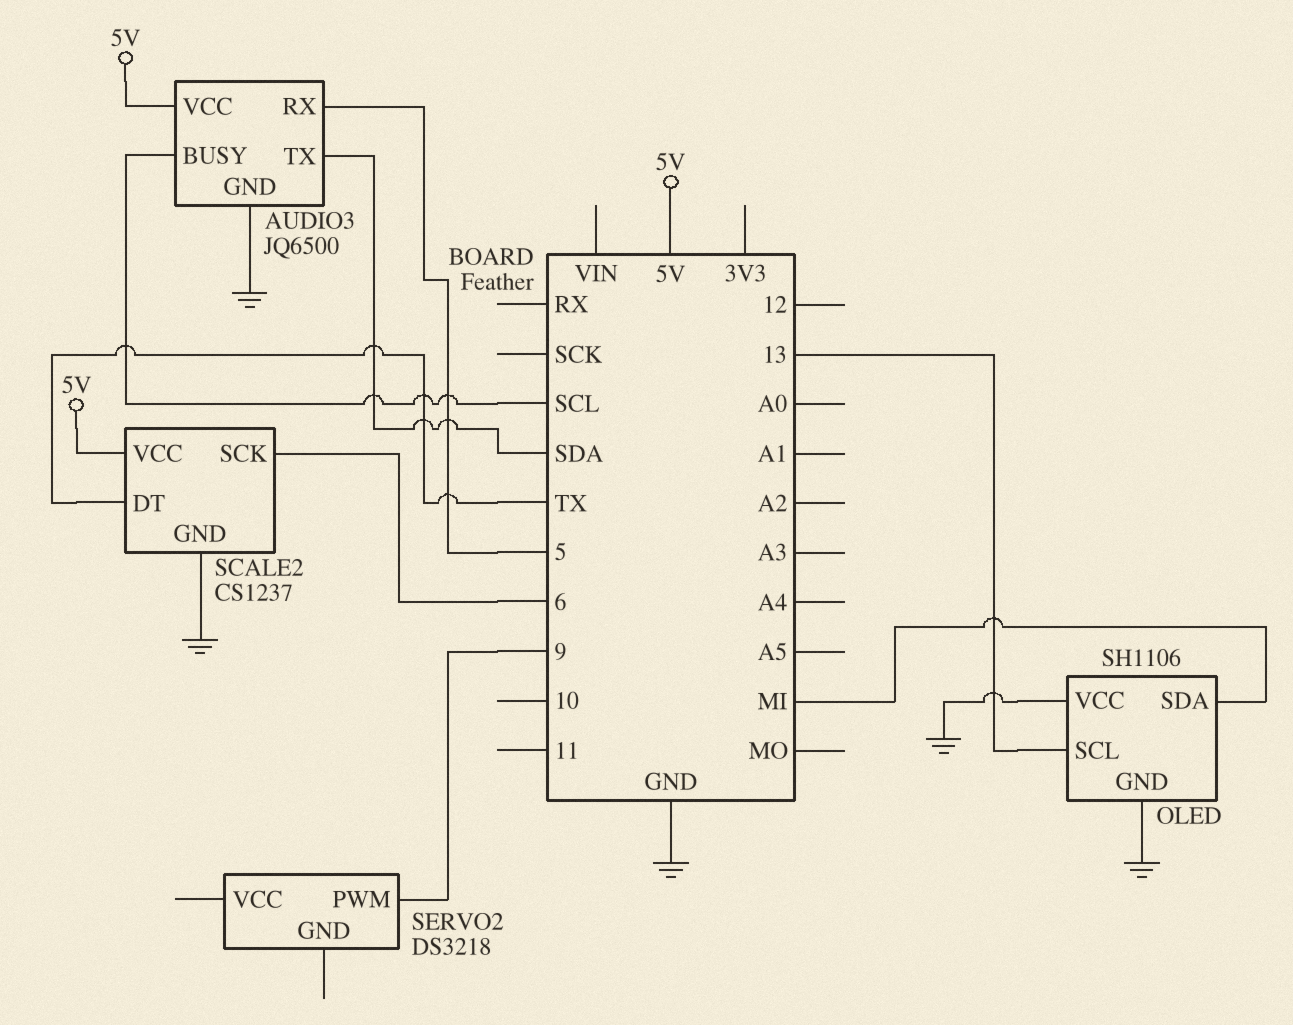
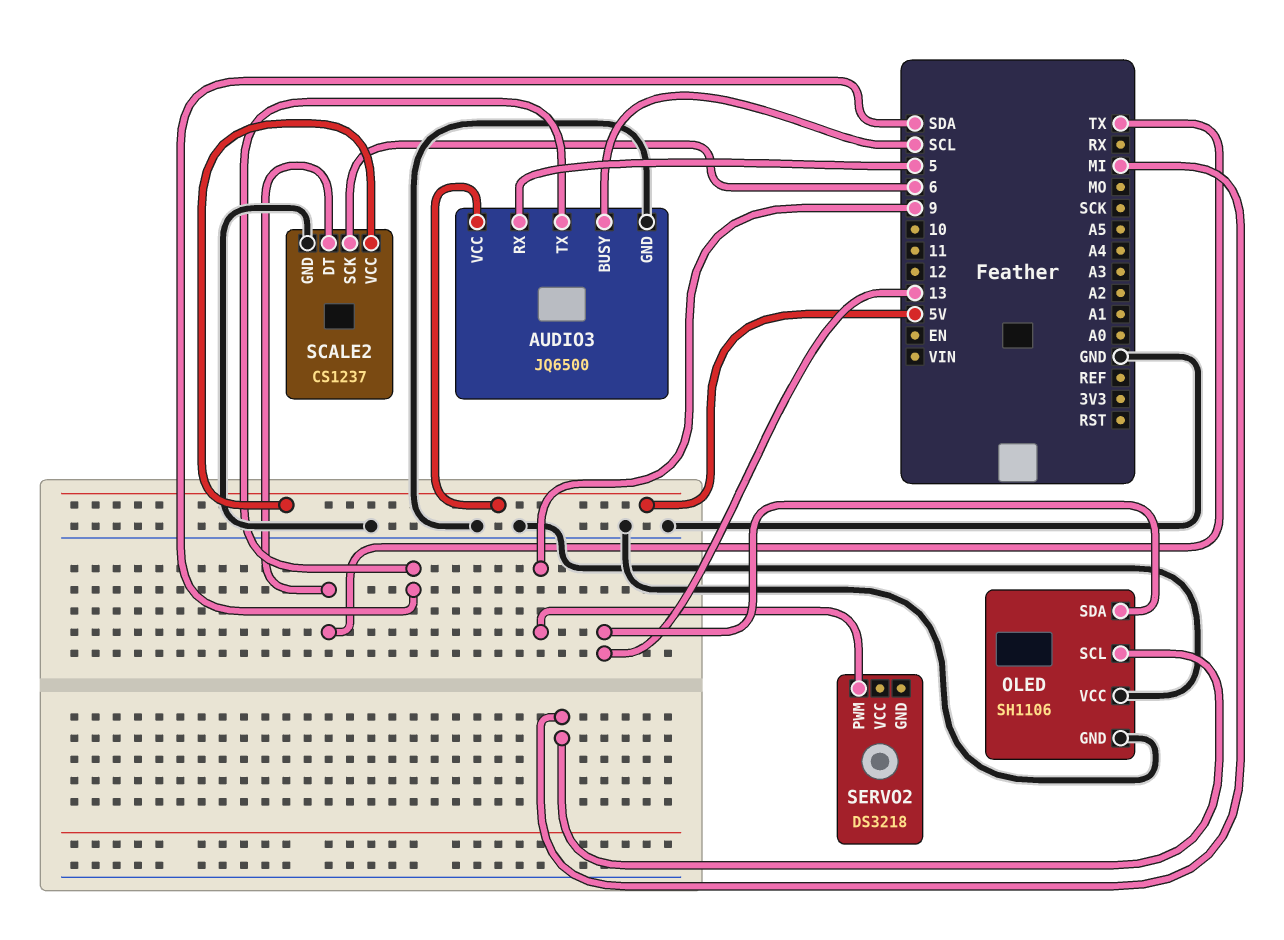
OLED pin SCL: 13 -> MI
OLED pin SDA: MI -> 13

